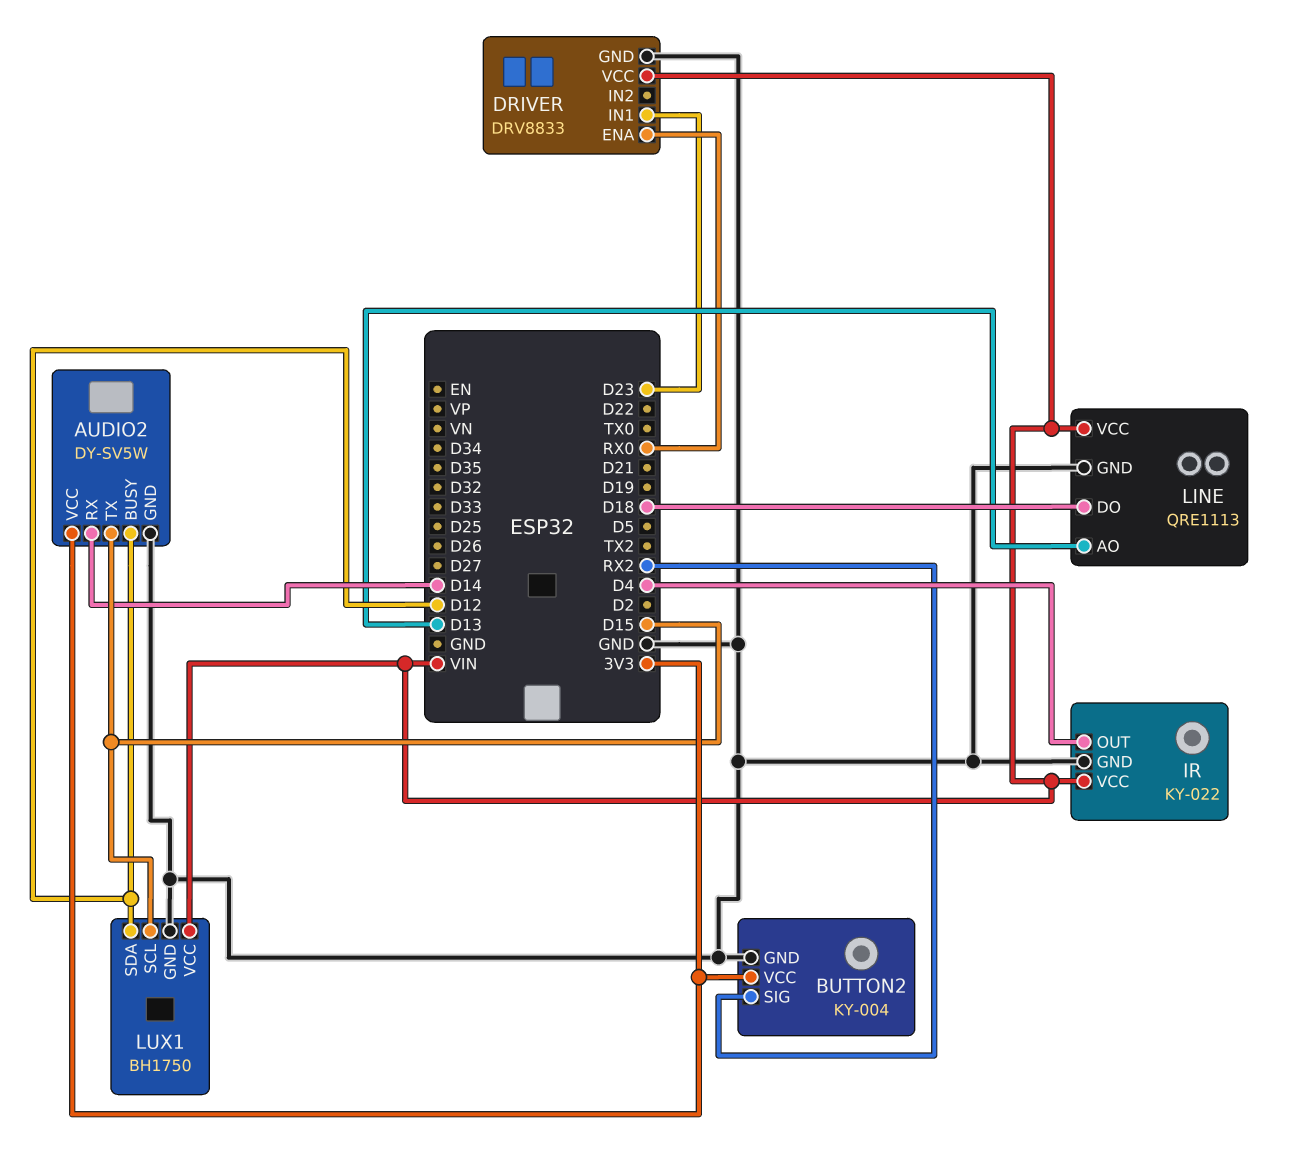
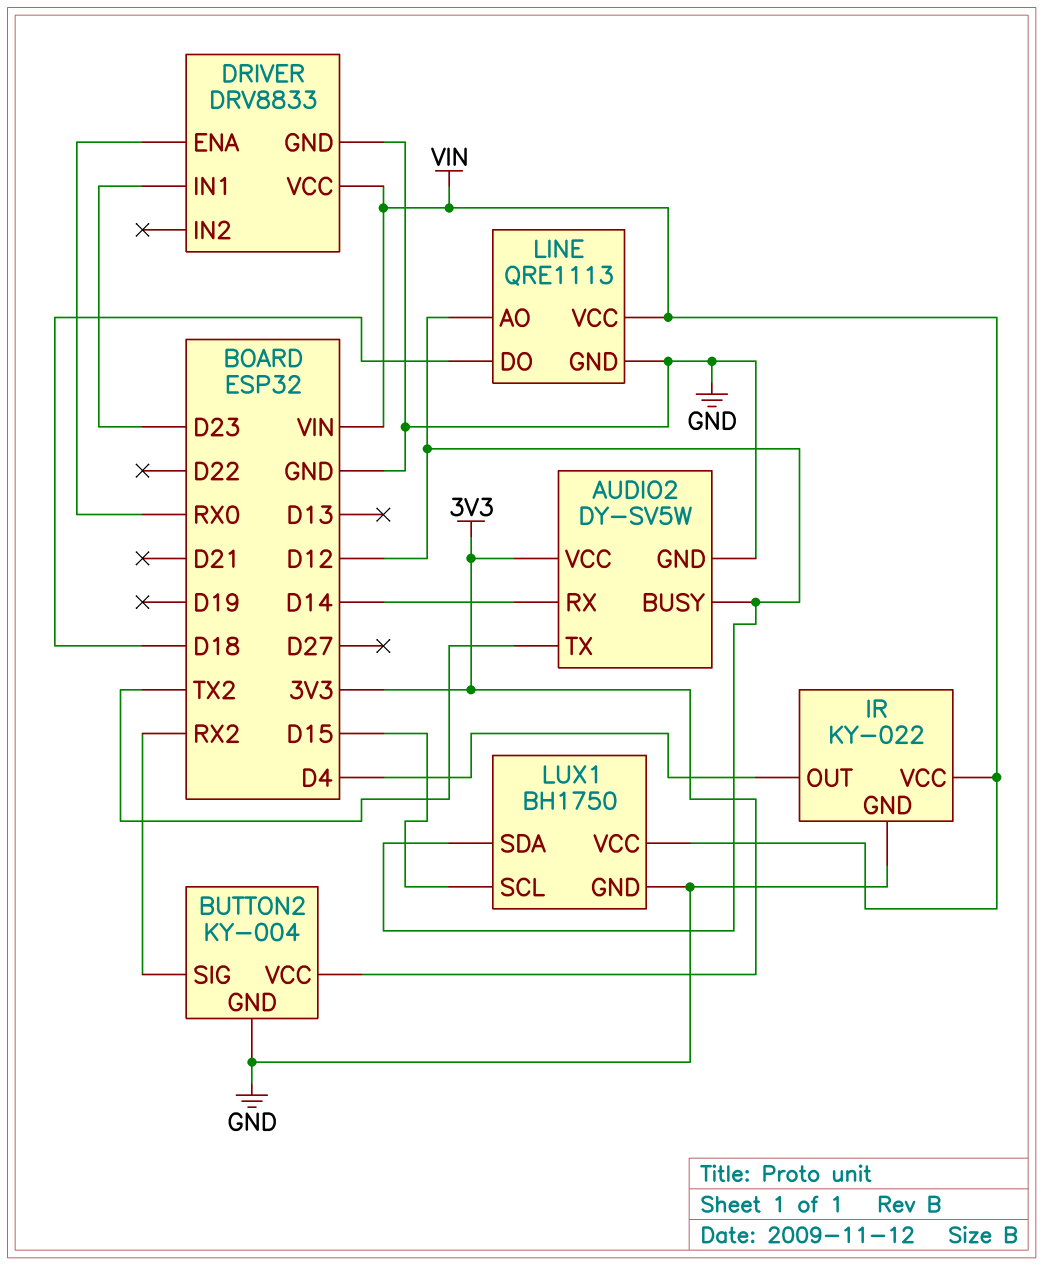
AUDIO2 pin TX: D15 -> TX2
LINE pin AO: D13 -> D12

